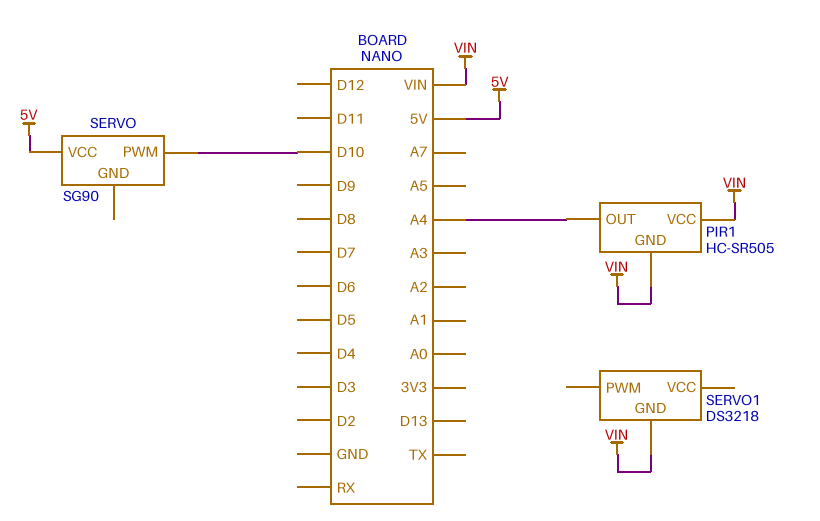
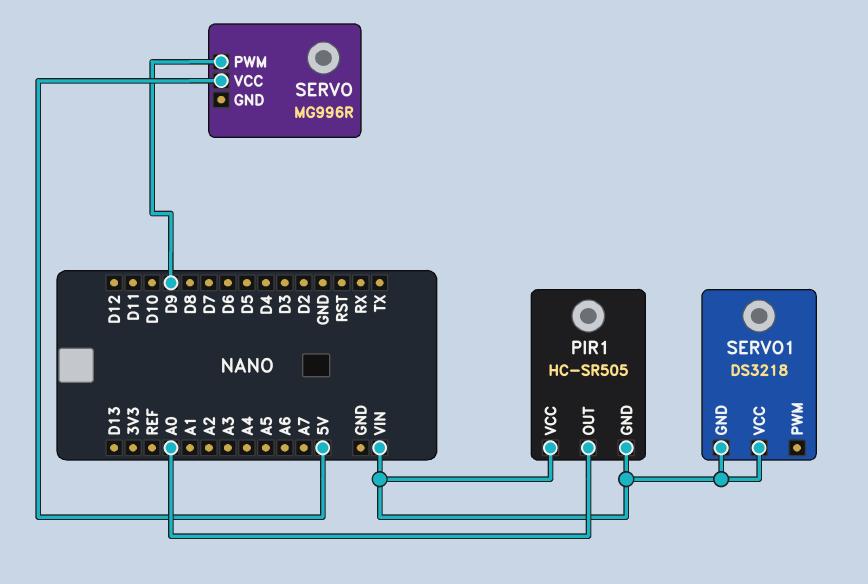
PIR1 pin OUT: A4 -> A0
SERVO: SG90 -> MG996R
SERVO pin PWM: D10 -> D9
SERVO1 pin VCC: none -> VIN

